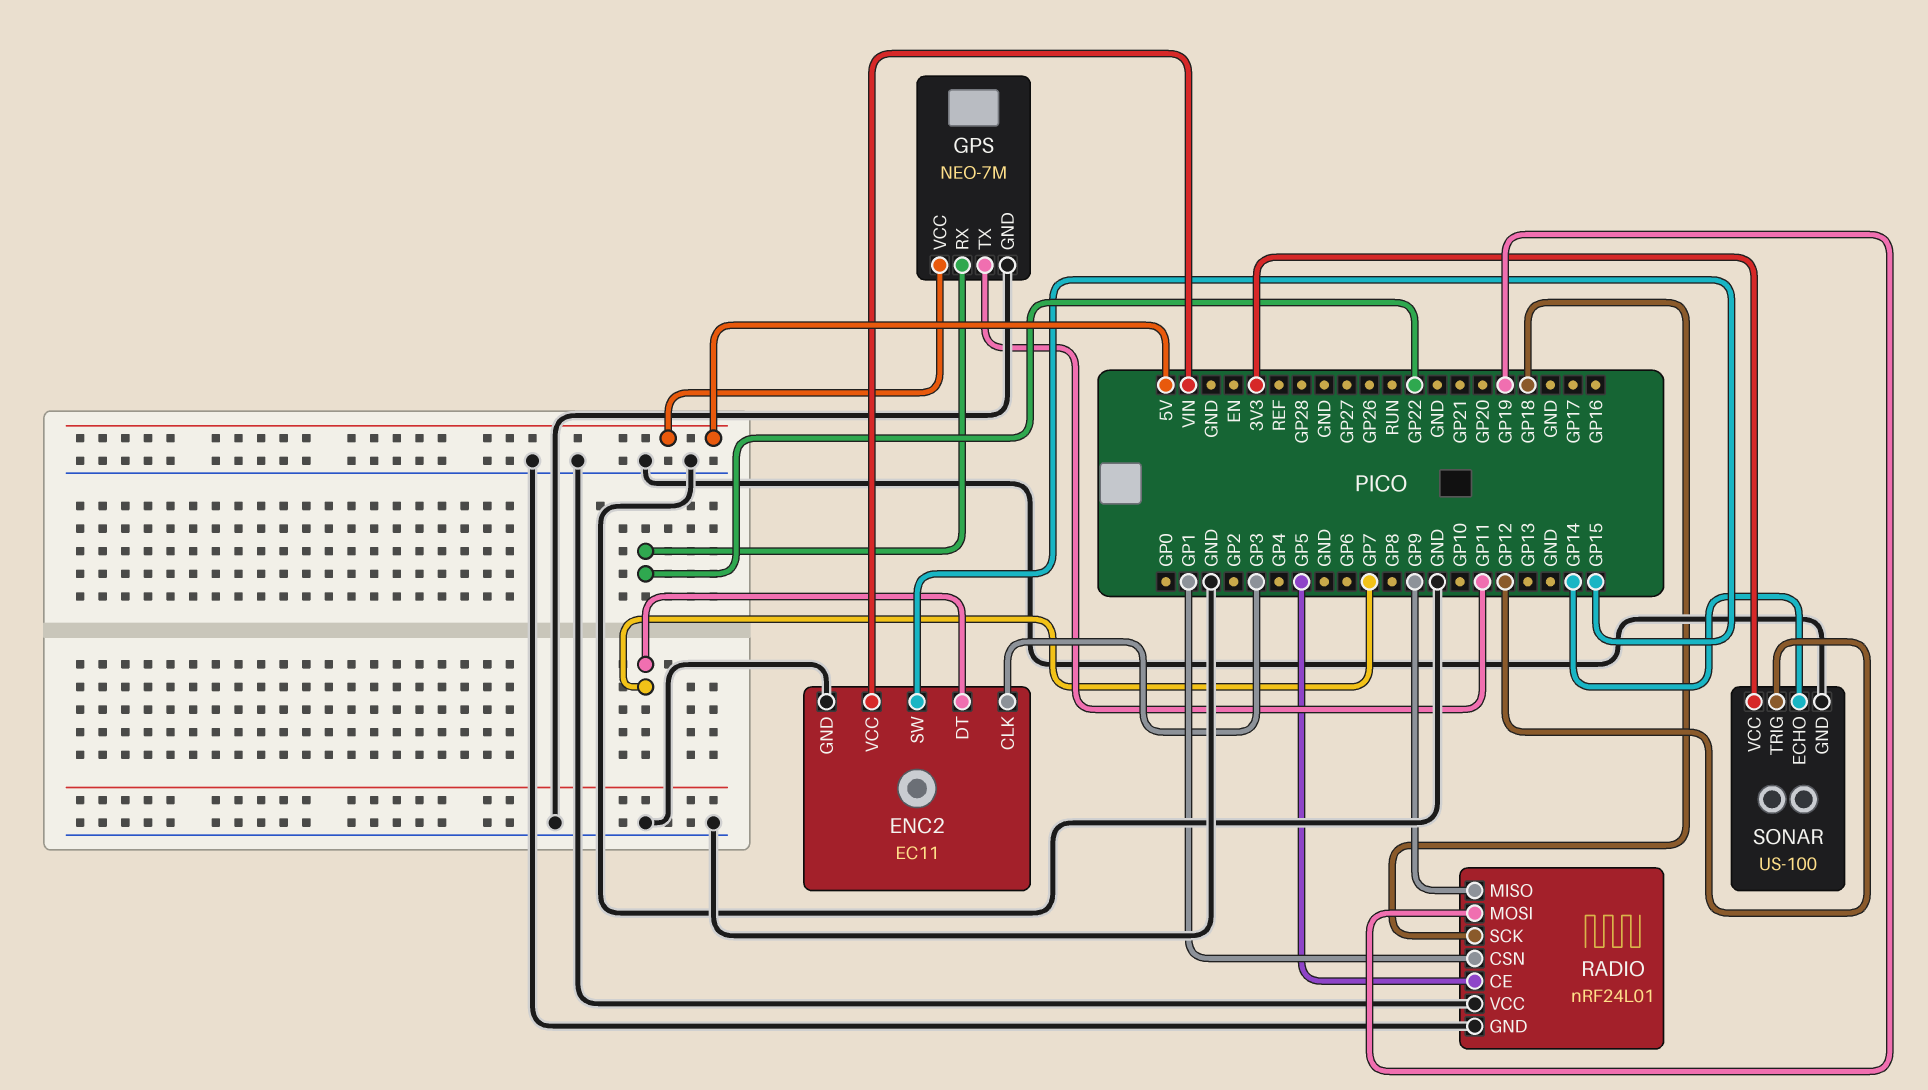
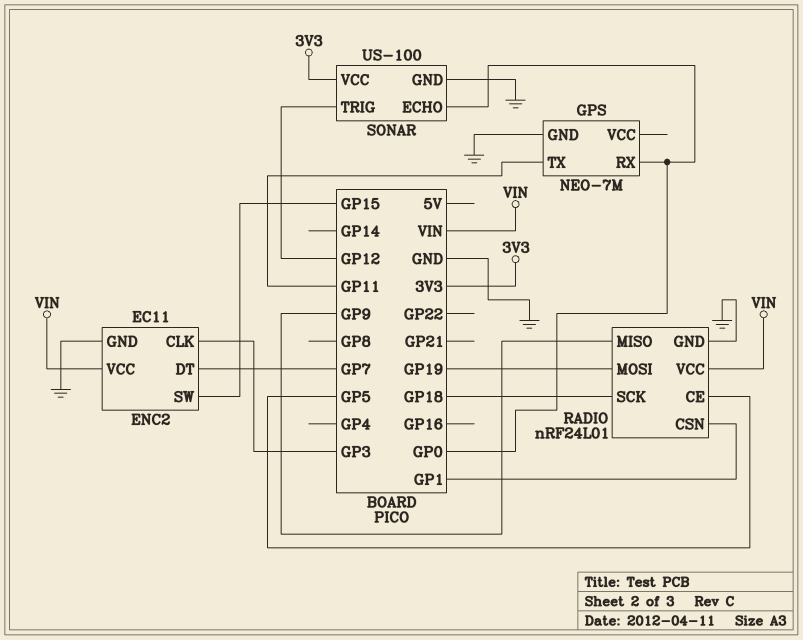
GPS pin RX: GP22 -> GP0
GPS pin VCC: 5V -> none
RADIO pin VCC: GND -> VIN
SONAR pin ECHO: GP14 -> GP0

